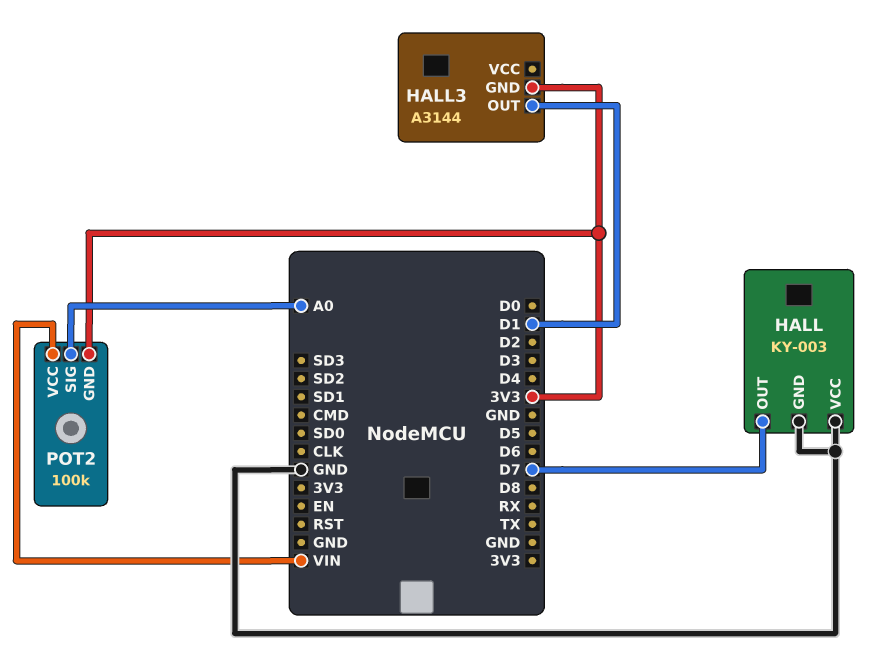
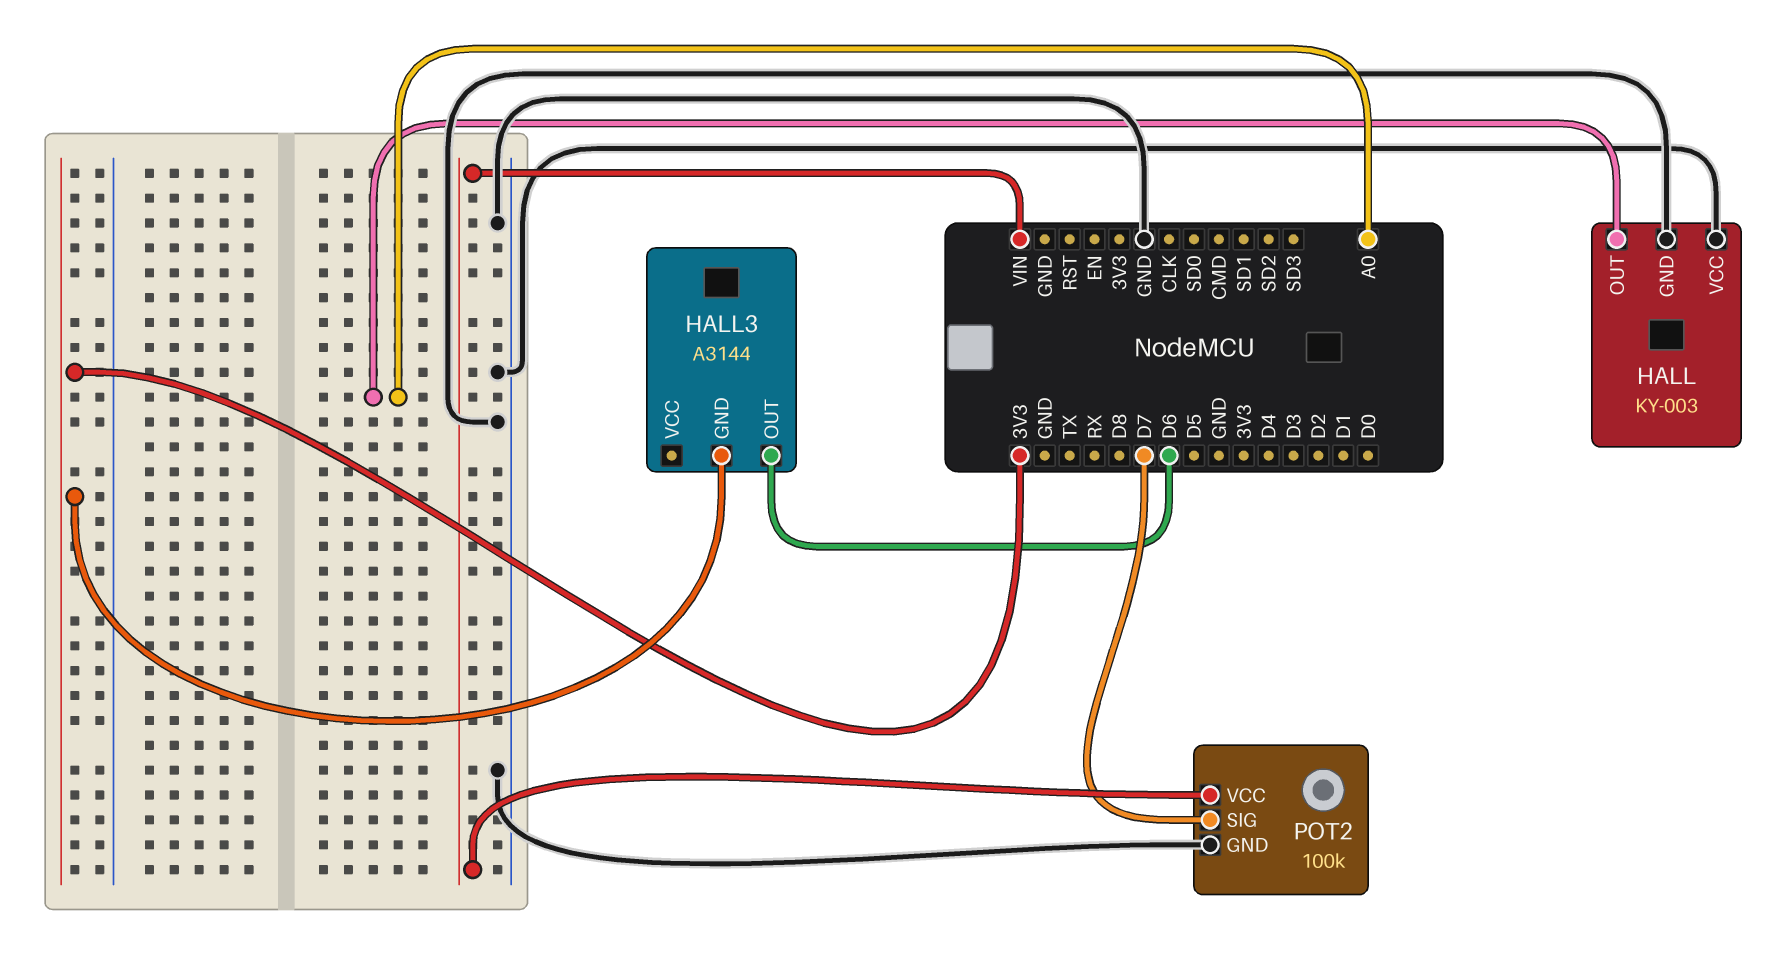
HALL pin OUT: D7 -> A0
HALL3 pin OUT: D1 -> D6
POT2 pin GND: 3V3 -> GND
POT2 pin SIG: A0 -> D7

